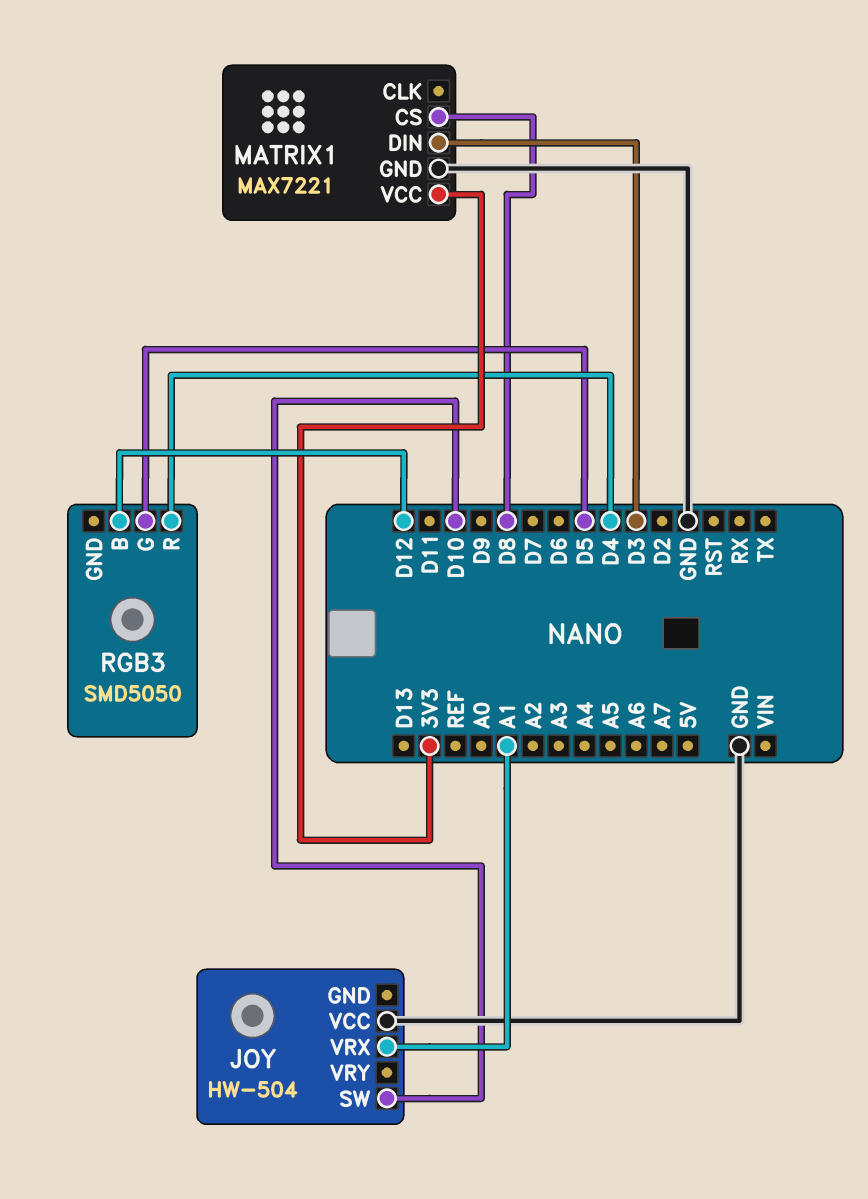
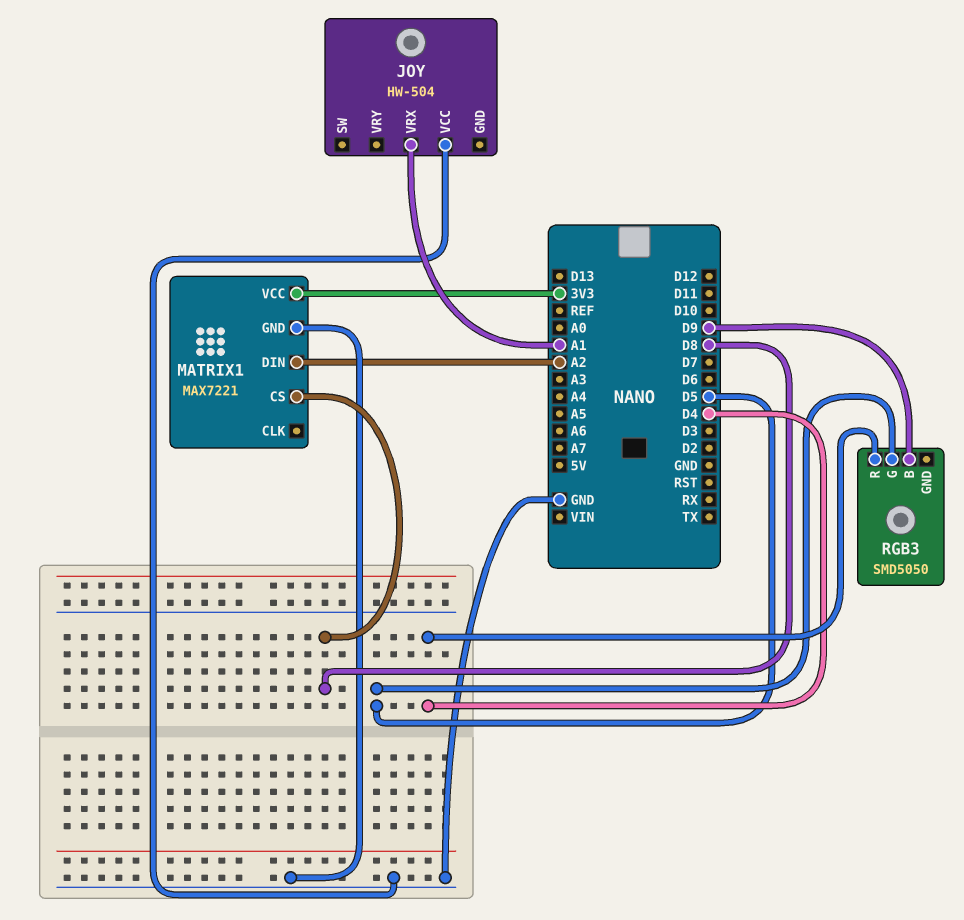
JOY pin SW: D10 -> none
MATRIX1 pin DIN: D3 -> A2
RGB3 pin B: D12 -> D9

